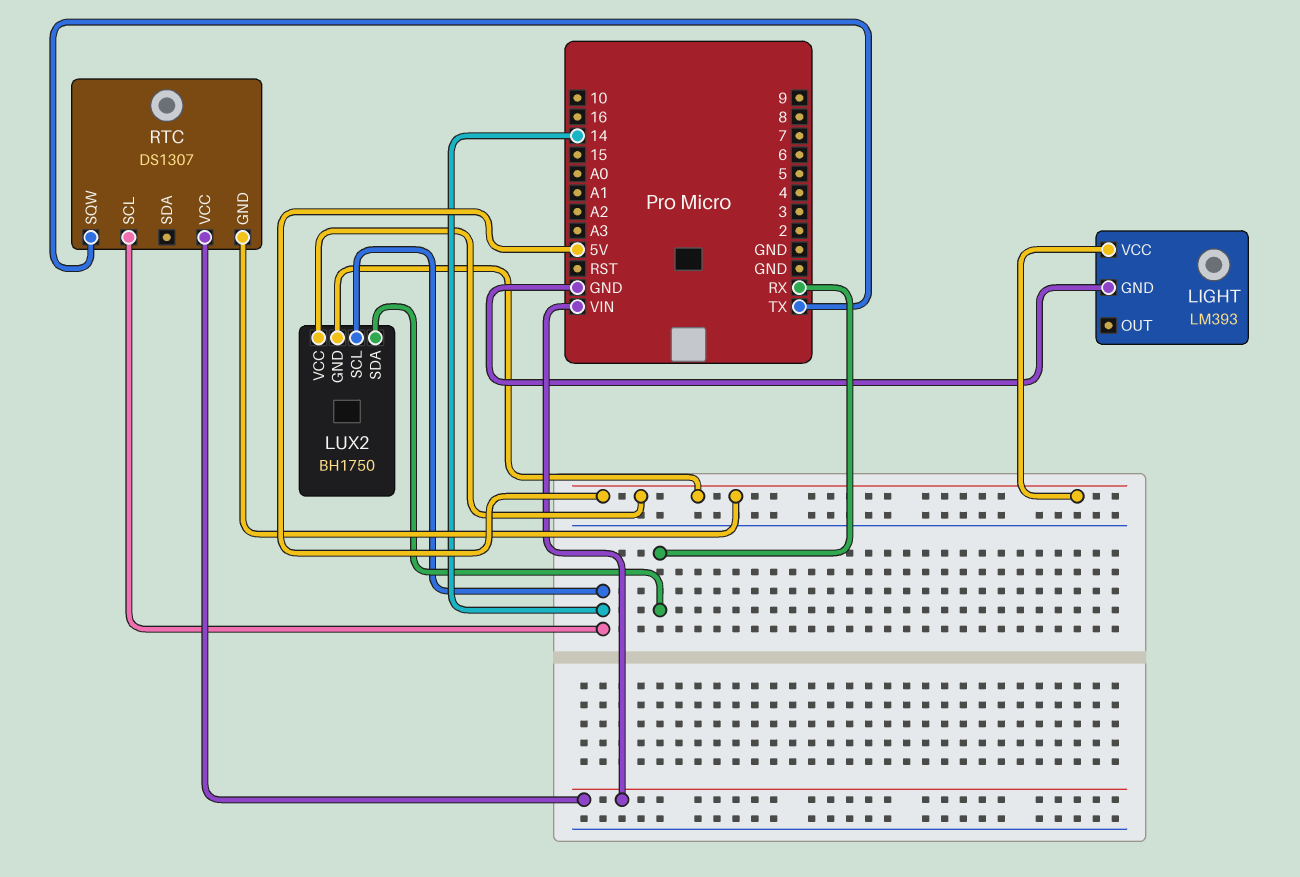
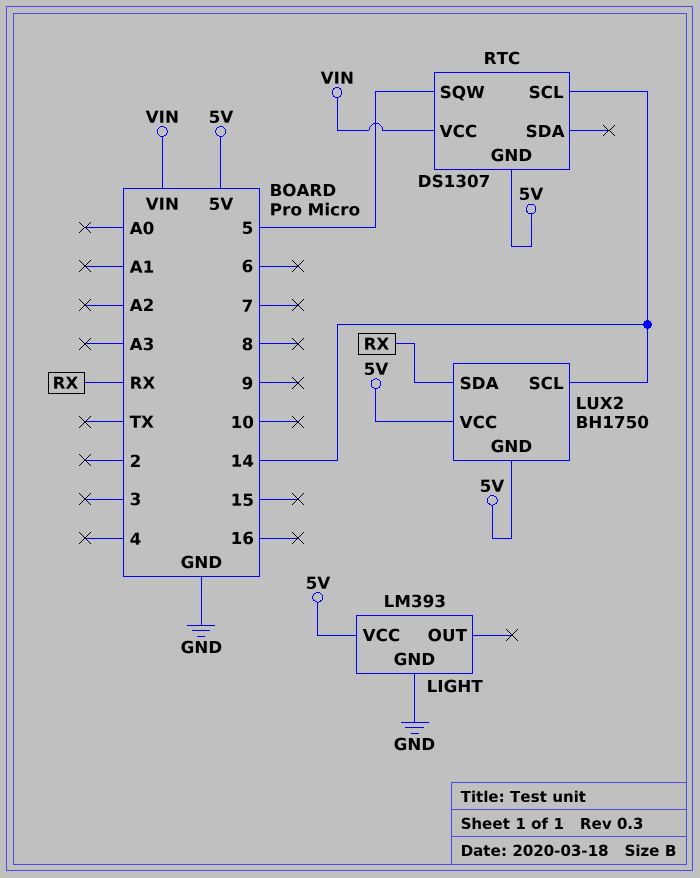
RTC pin SQW: TX -> 5

